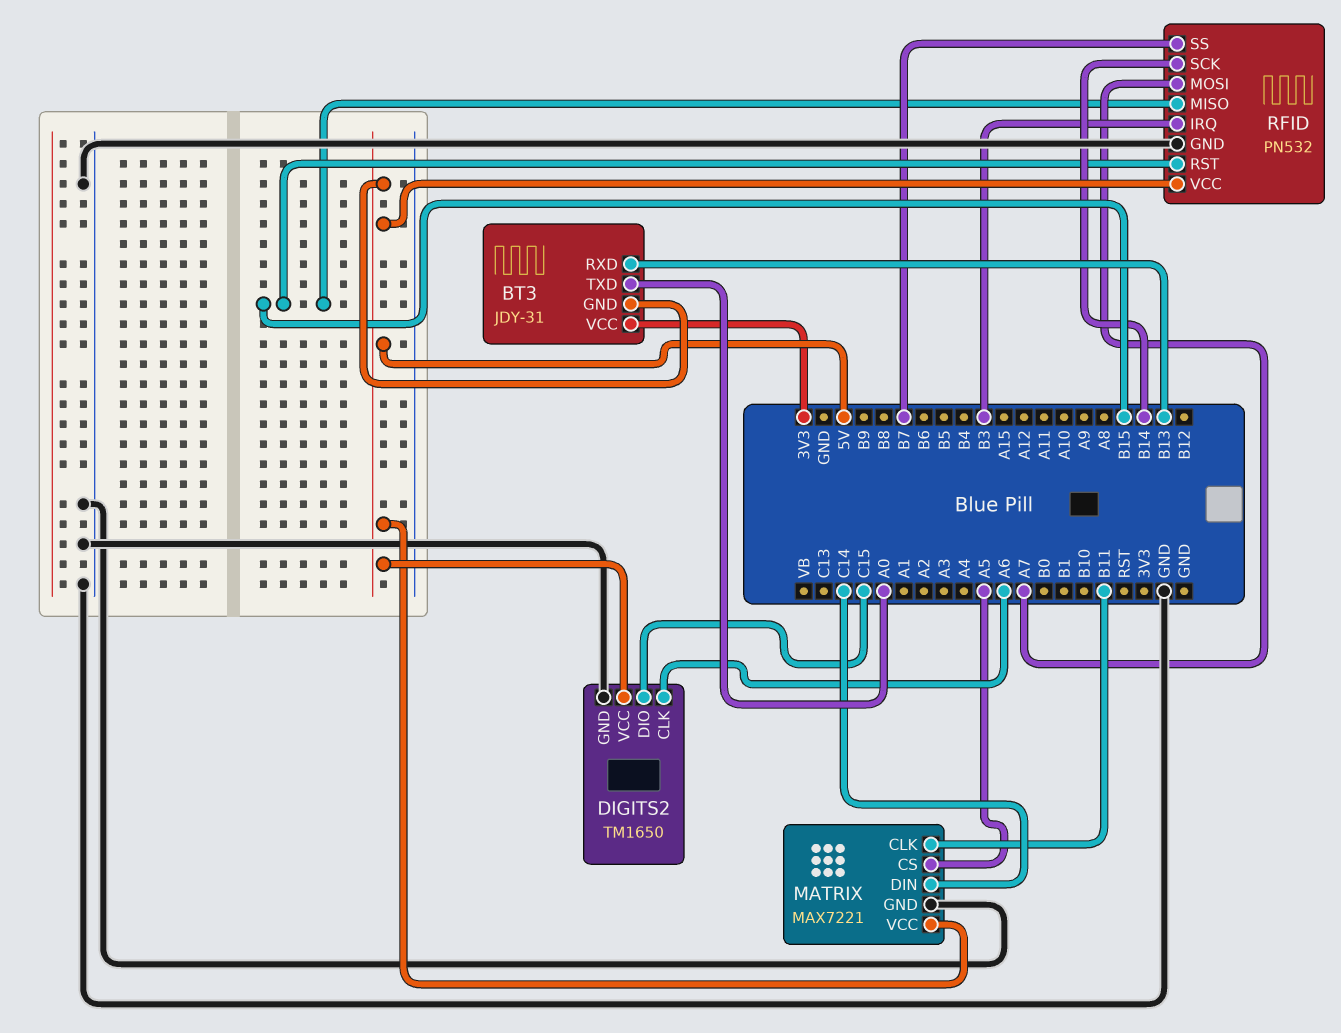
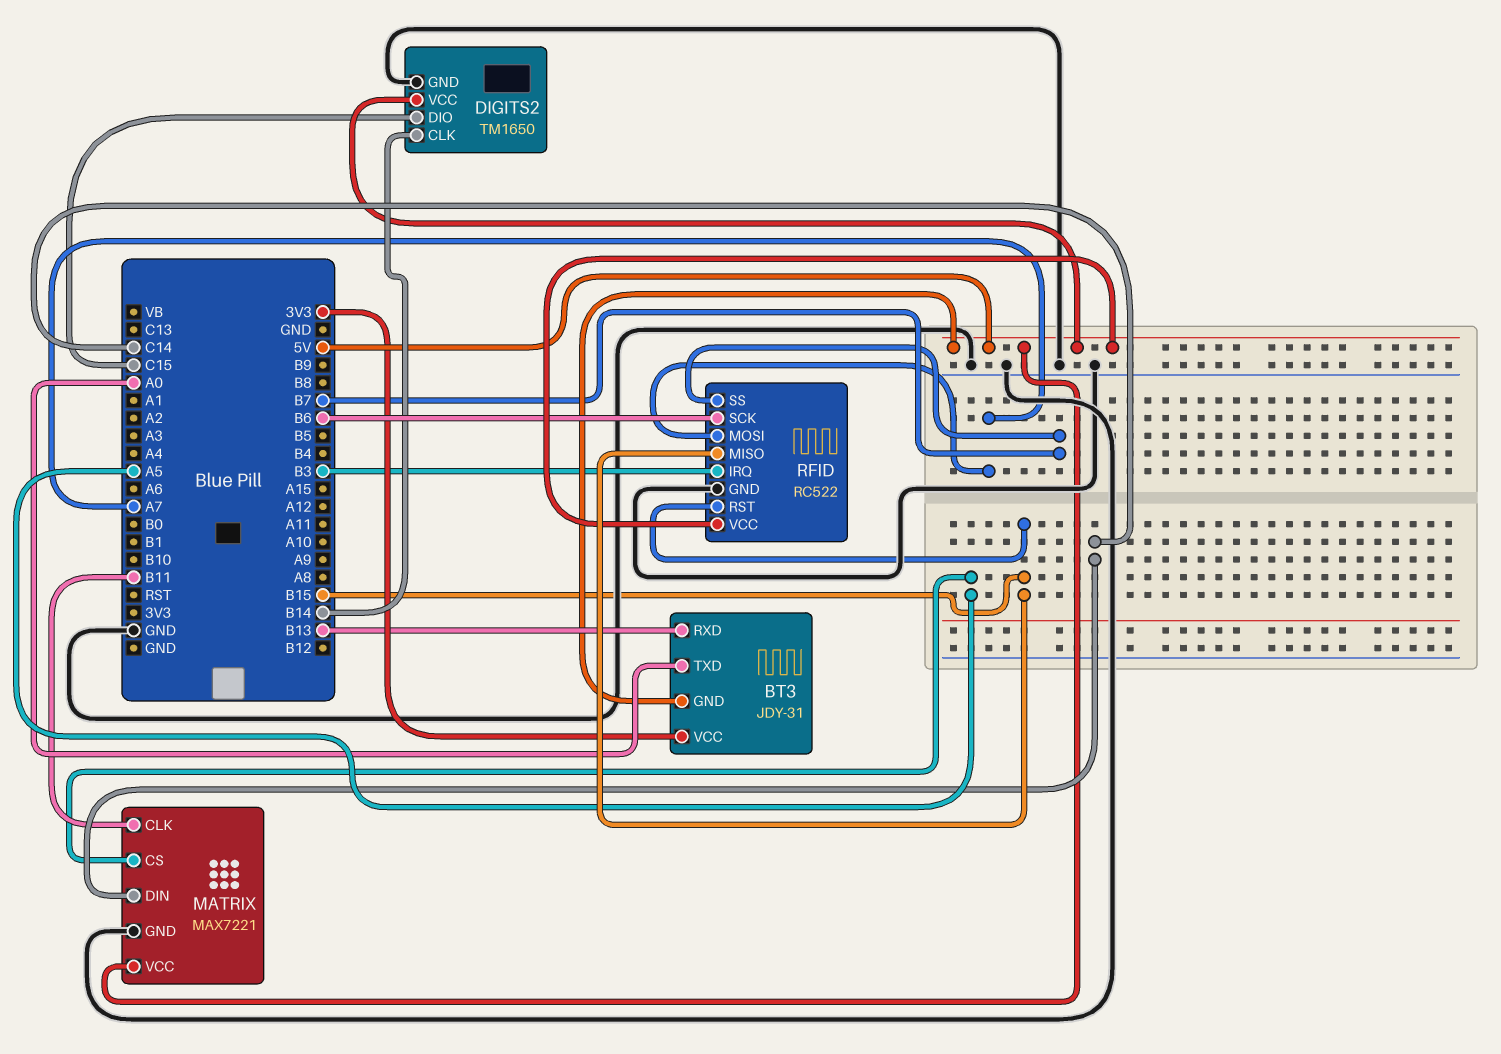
DIGITS2 pin CLK: A6 -> B14
RFID: PN532 -> RC522
RFID pin SCK: B14 -> B6

